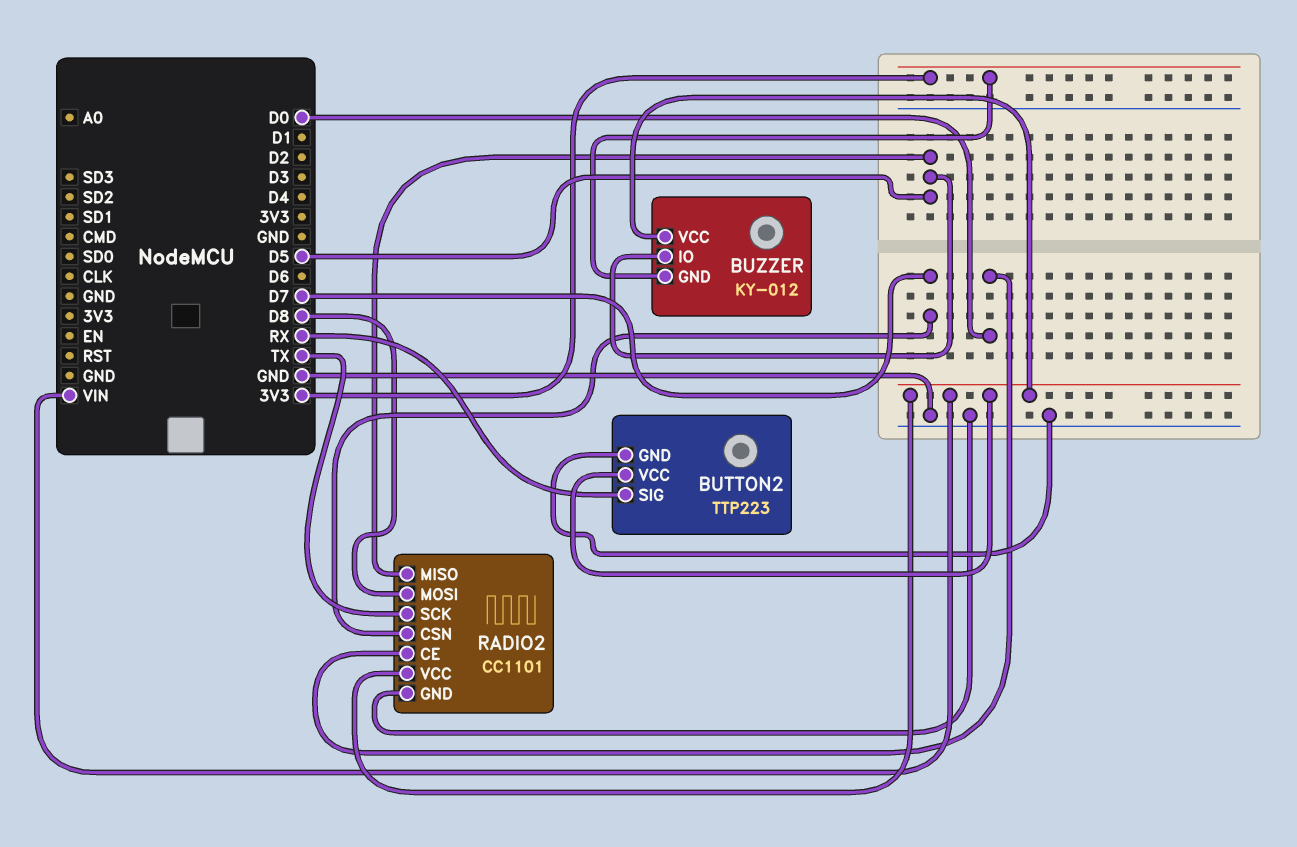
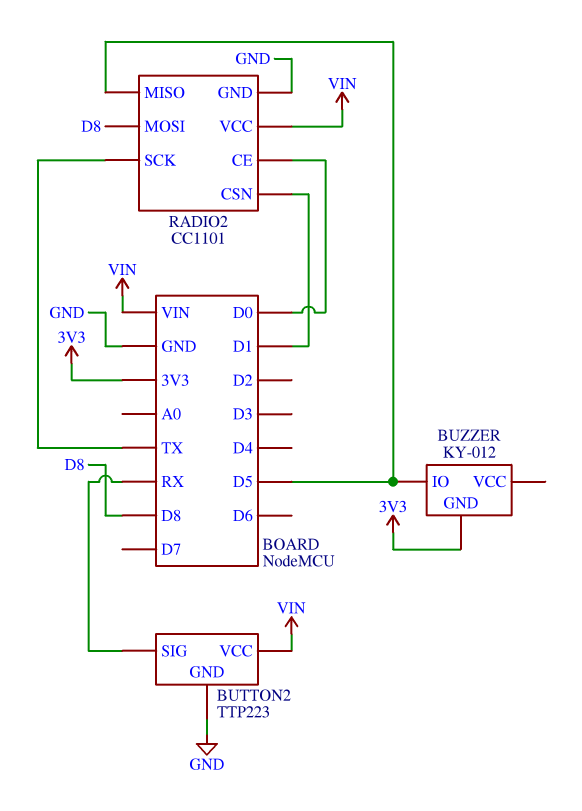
BUZZER pin VCC: VIN -> none
RADIO2 pin CSN: D7 -> D1

